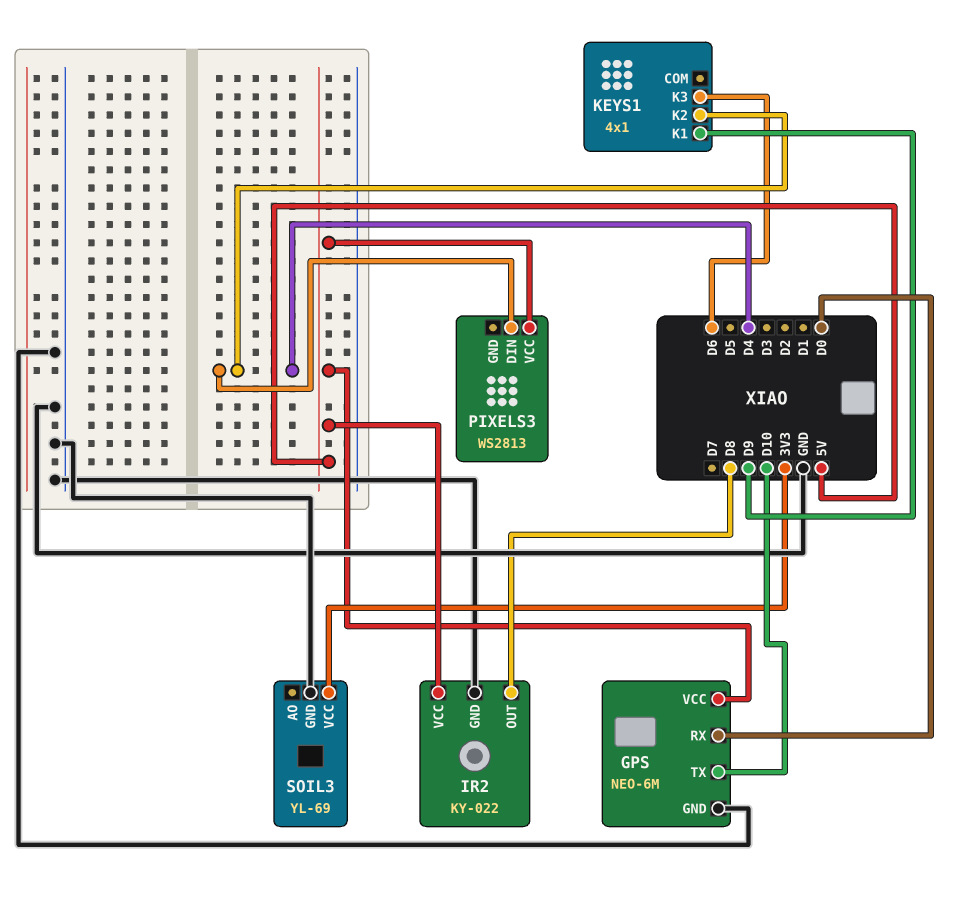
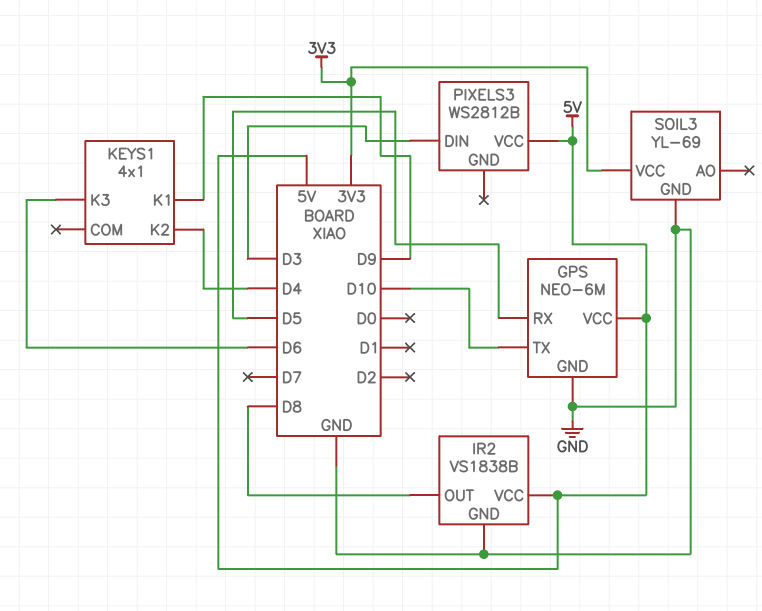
GPS pin RX: D0 -> D5
IR2: KY-022 -> VS1838B
PIXELS3: WS2813 -> WS2812B
PIXELS3 pin DIN: D4 -> D3

